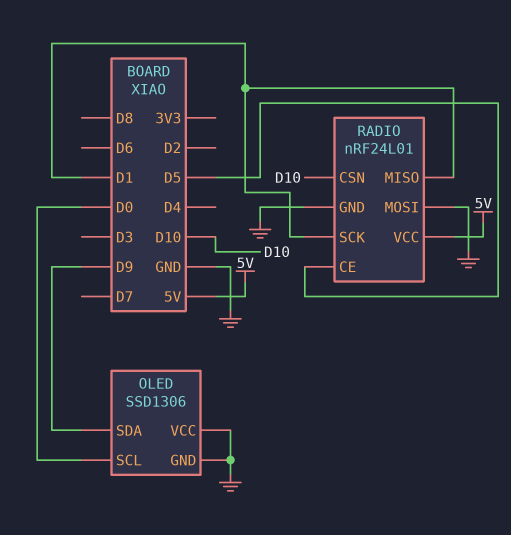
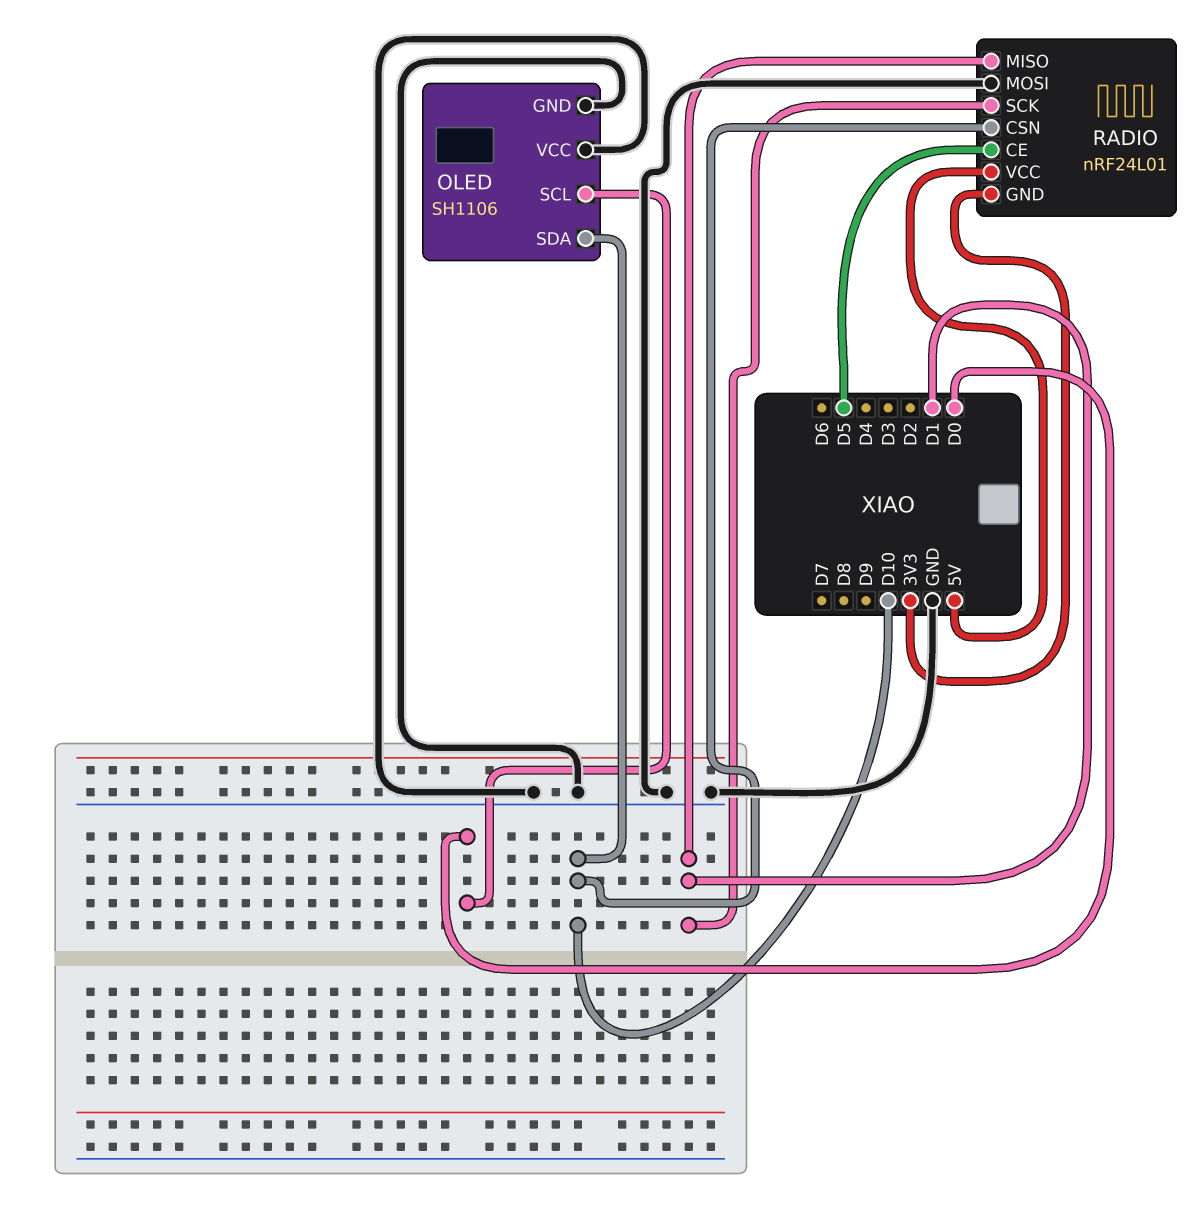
OLED: SSD1306 -> SH1106
OLED pin SDA: D9 -> D10
RADIO pin GND: GND -> 3V3

